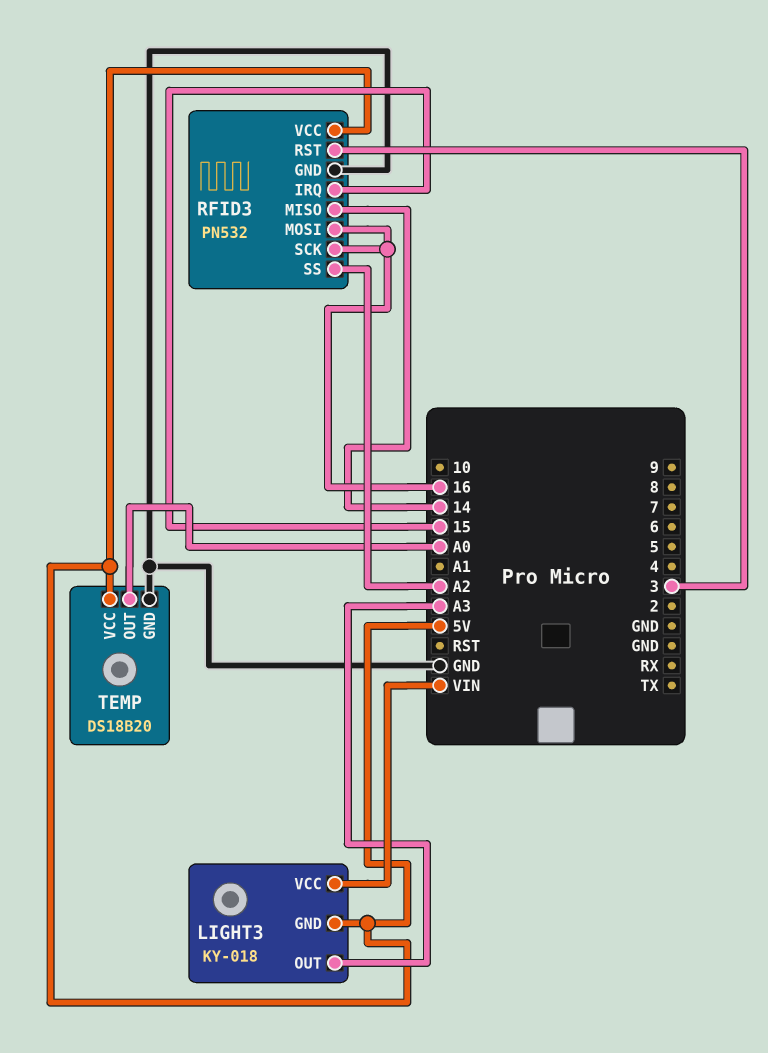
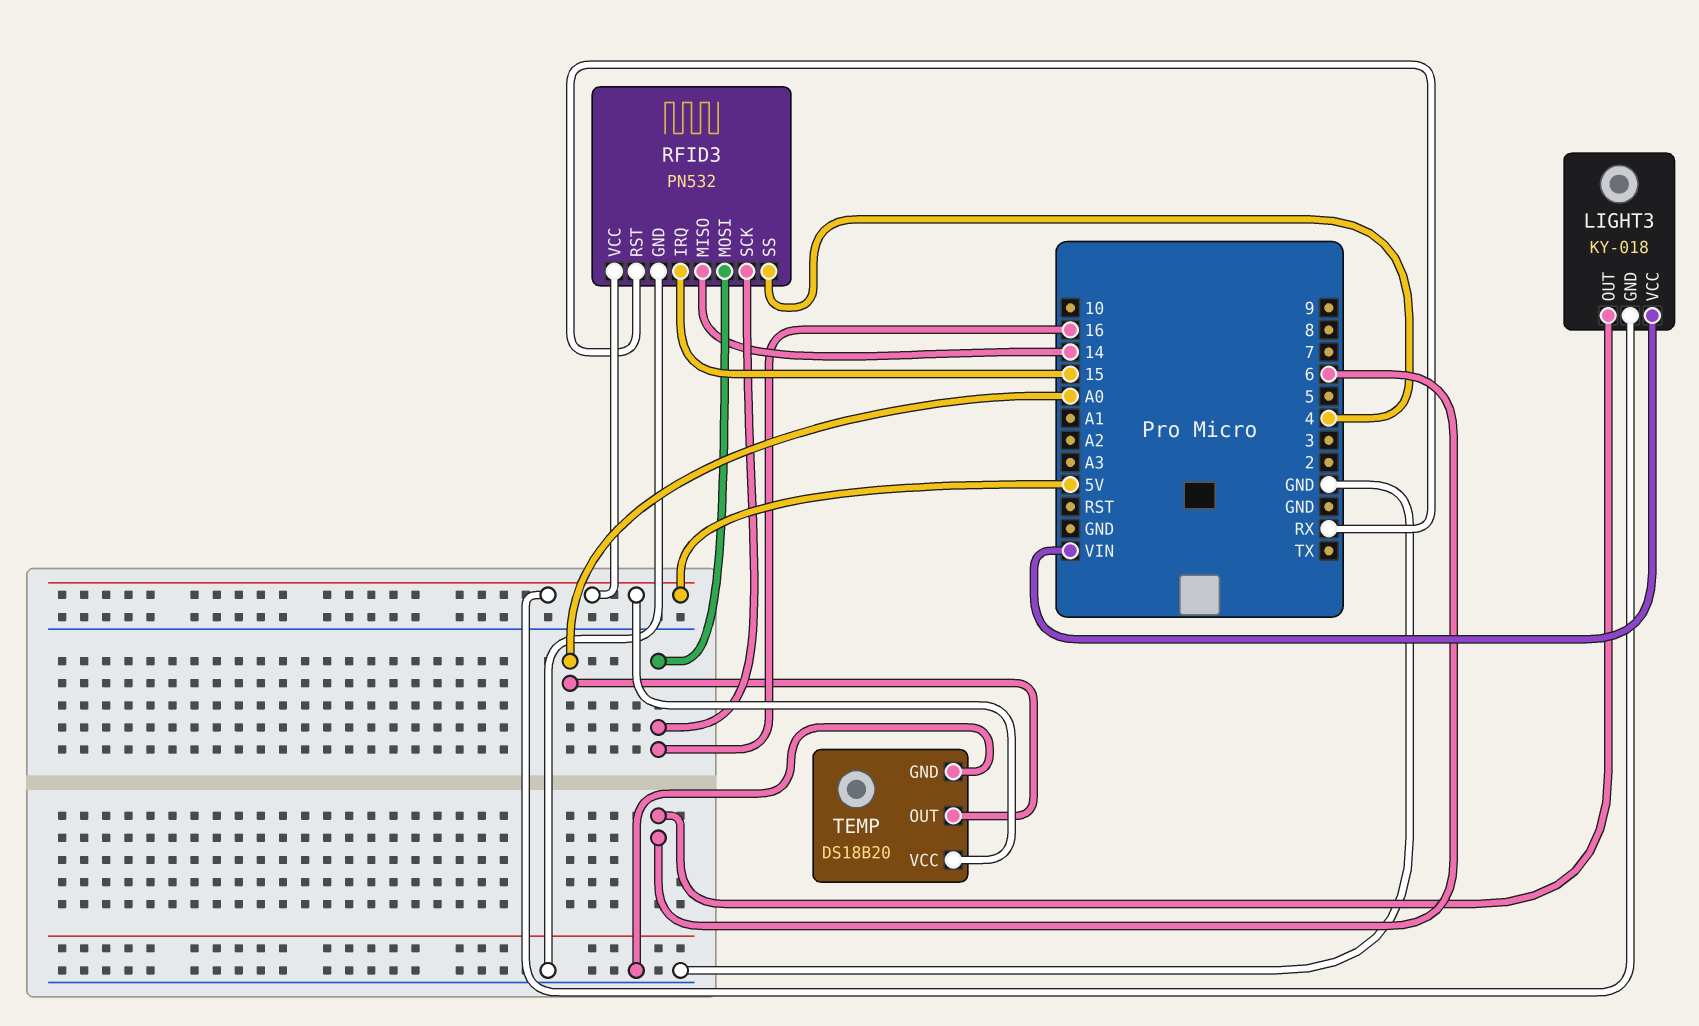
LIGHT3 pin OUT: A3 -> 6
RFID3 pin RST: 3 -> RX
RFID3 pin SS: A2 -> 4

